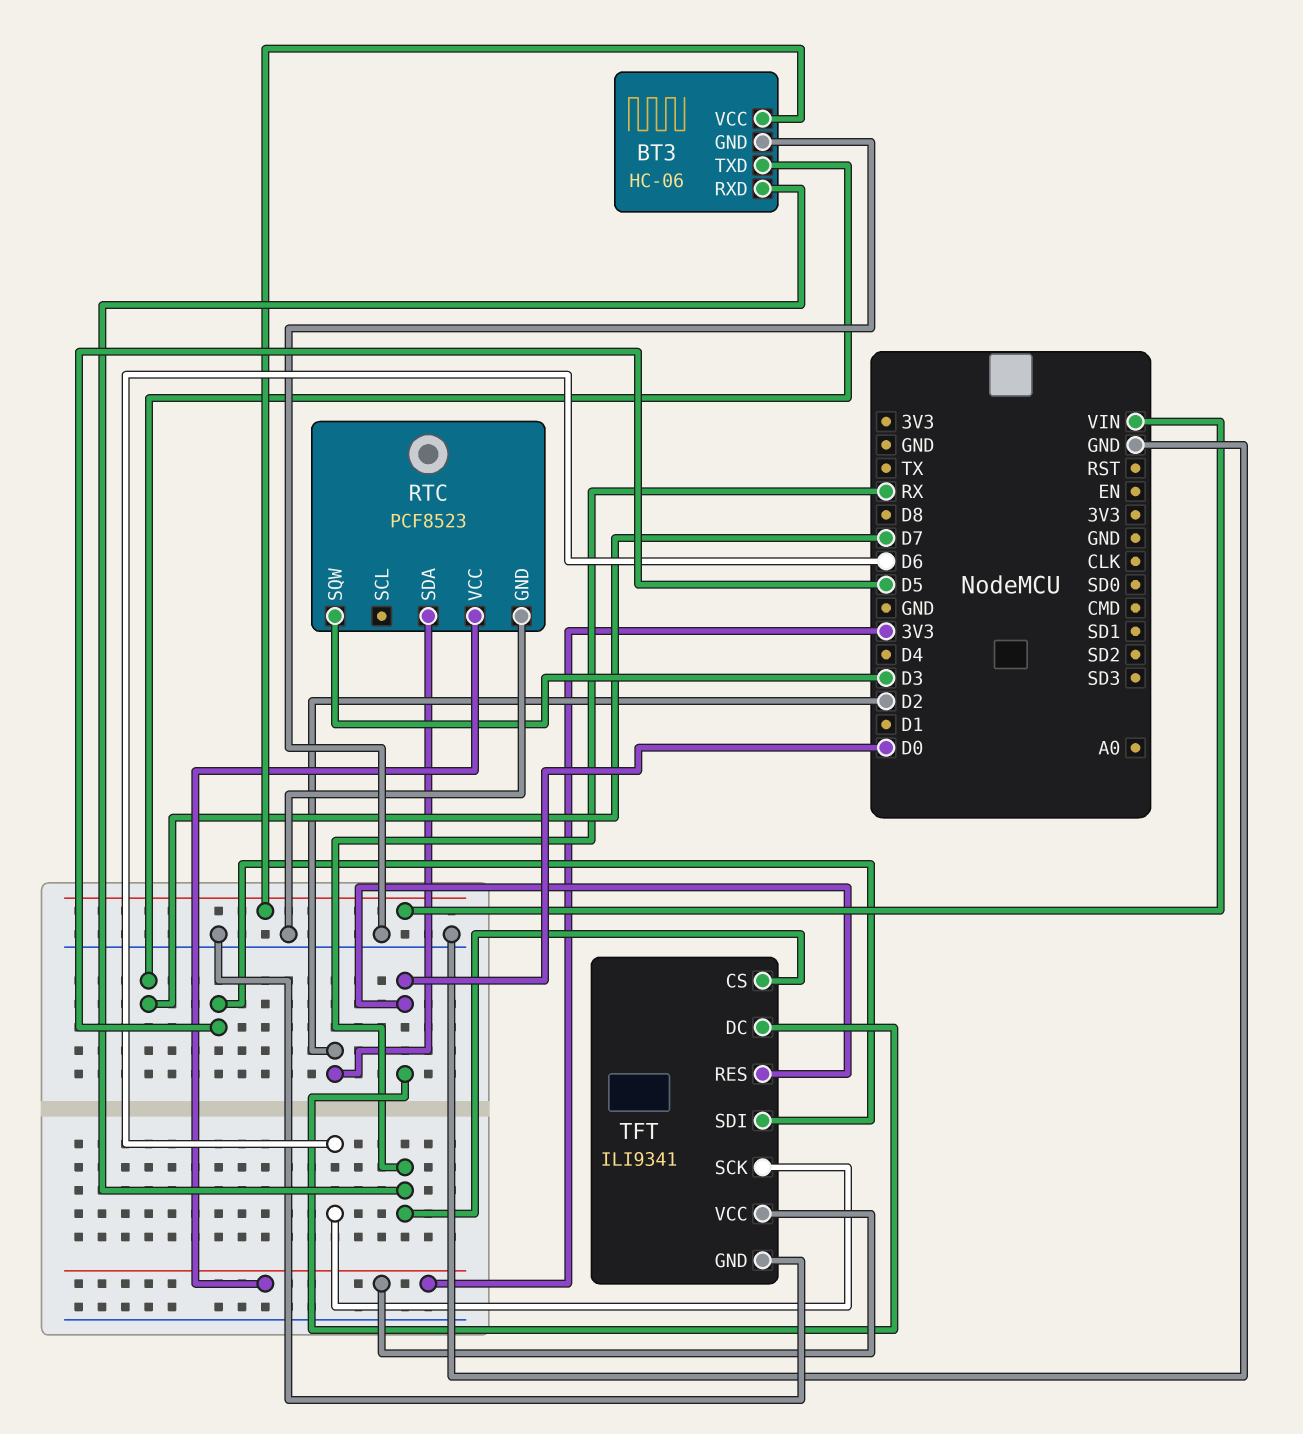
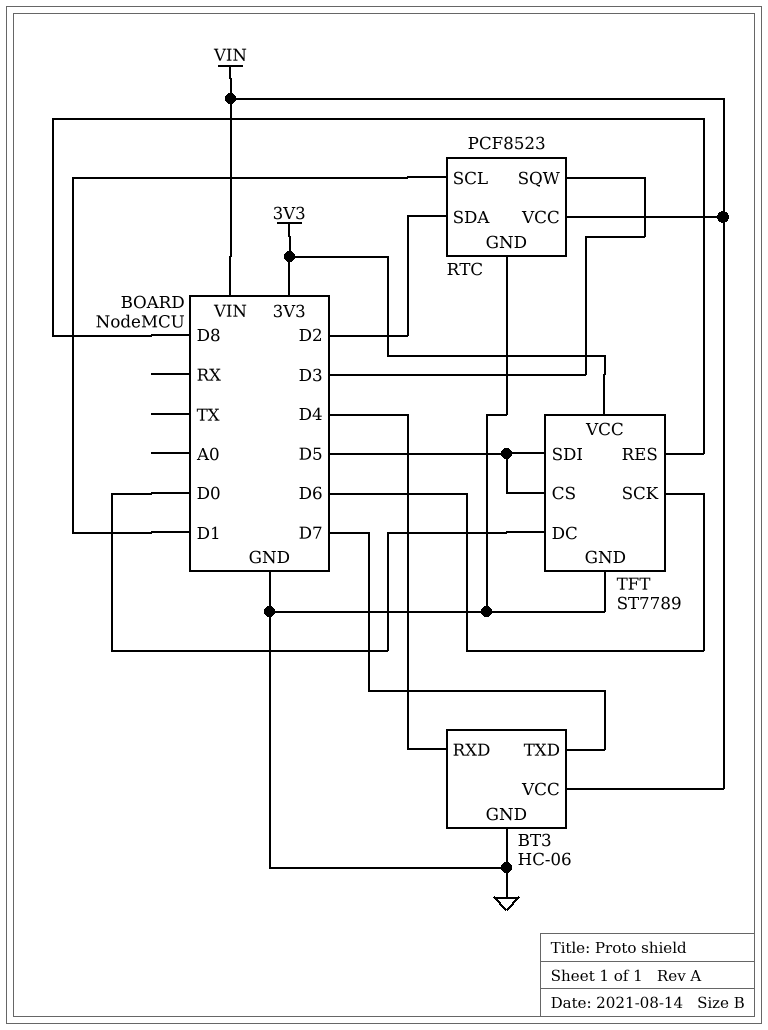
BT3 pin RXD: RX -> D4
RTC pin SCL: none -> D1
RTC pin VCC: 3V3 -> VIN
TFT: ILI9341 -> ST7789
TFT pin CS: RX -> D5
TFT pin RES: D0 -> D8

